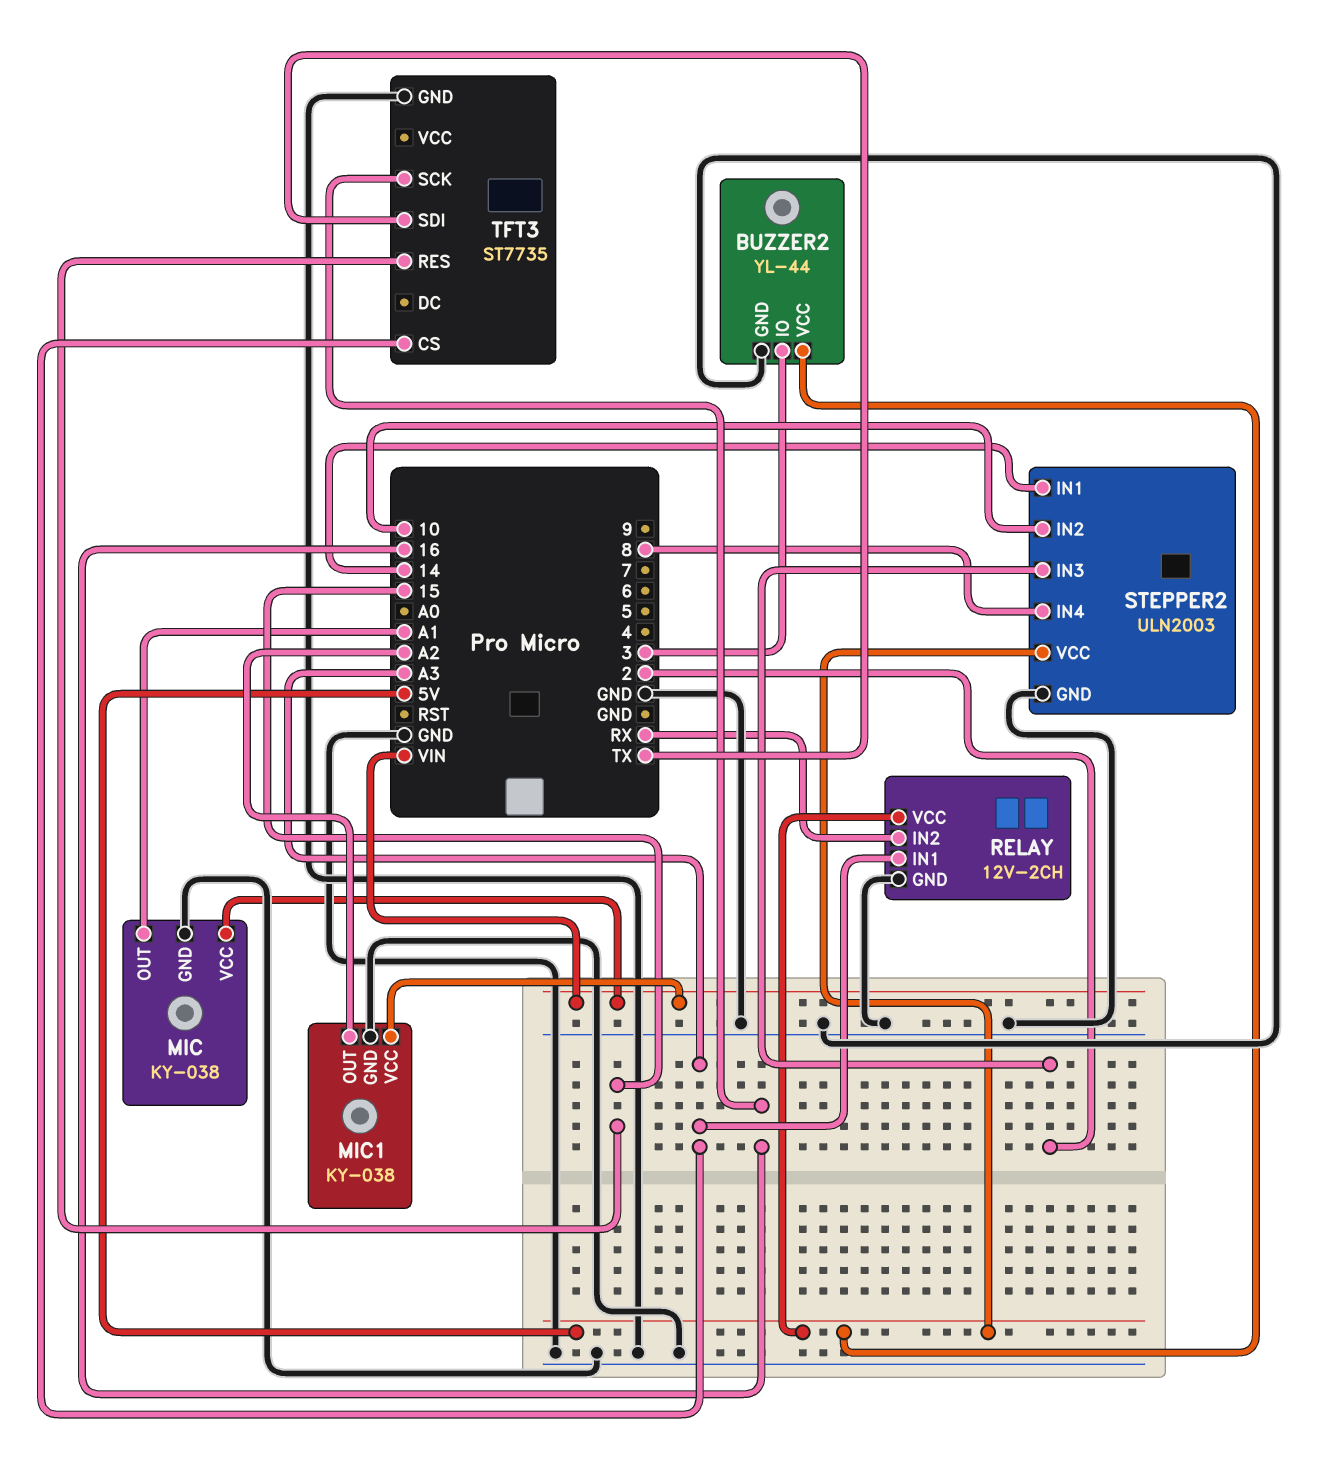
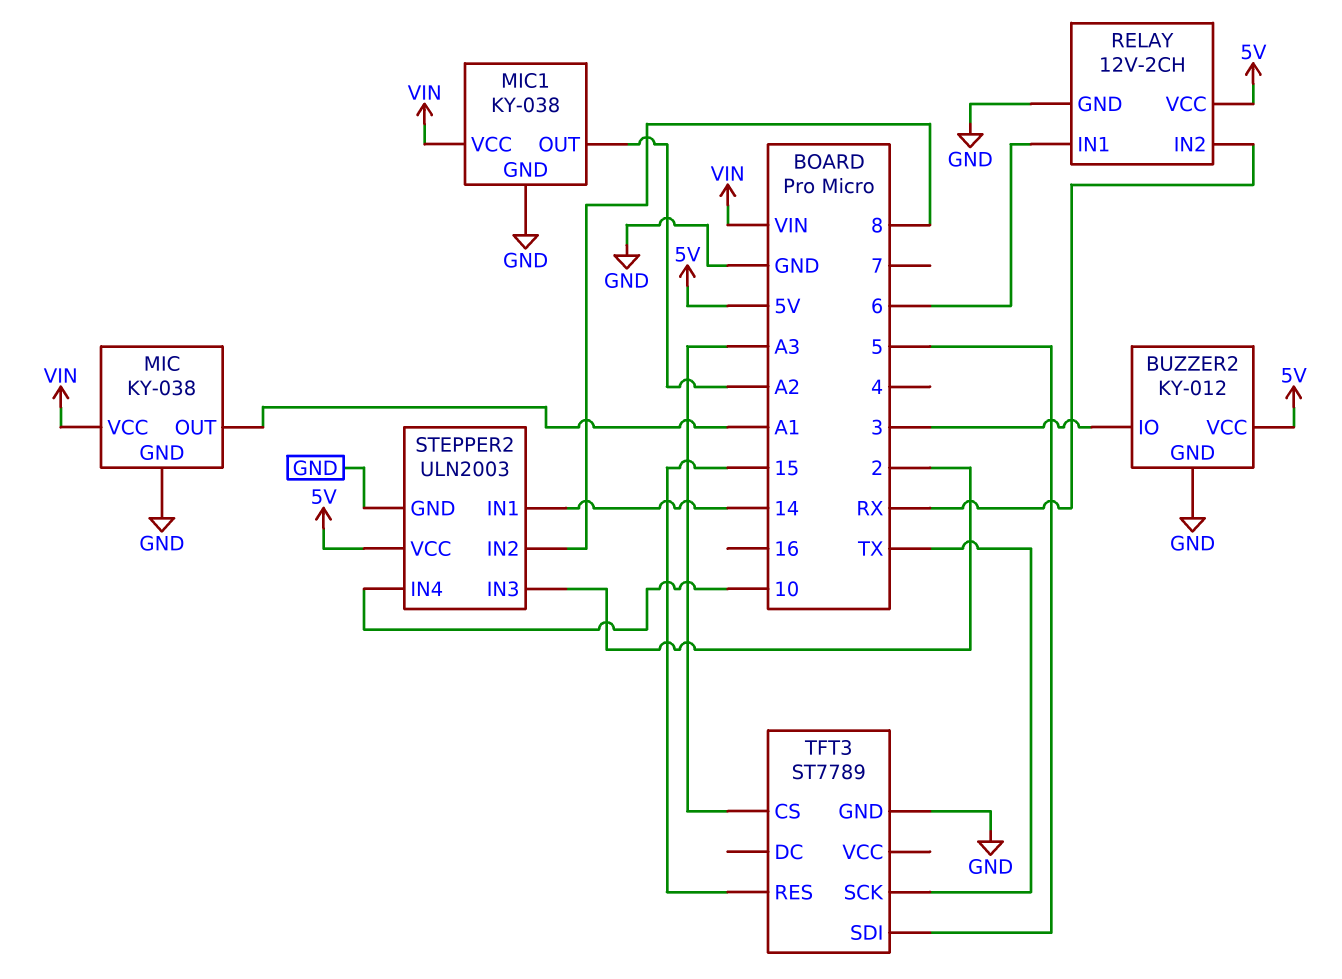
BUZZER2: YL-44 -> KY-012
RELAY pin IN1: A3 -> 6
STEPPER2 pin IN2: 10 -> 8
STEPPER2 pin IN4: 8 -> 10
TFT3: ST7735 -> ST7789
TFT3 pin SCK: 16 -> TX
TFT3 pin SDI: TX -> 5

